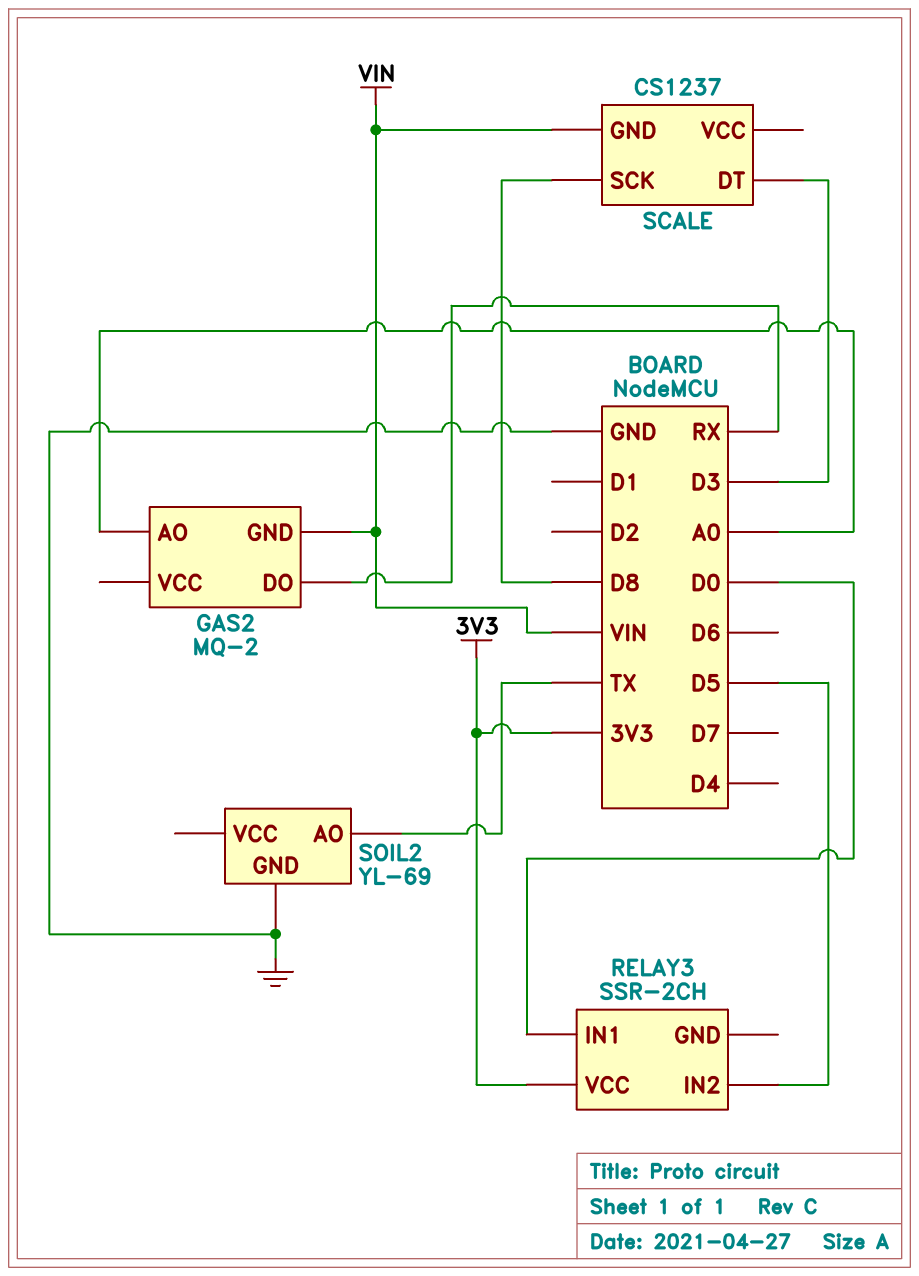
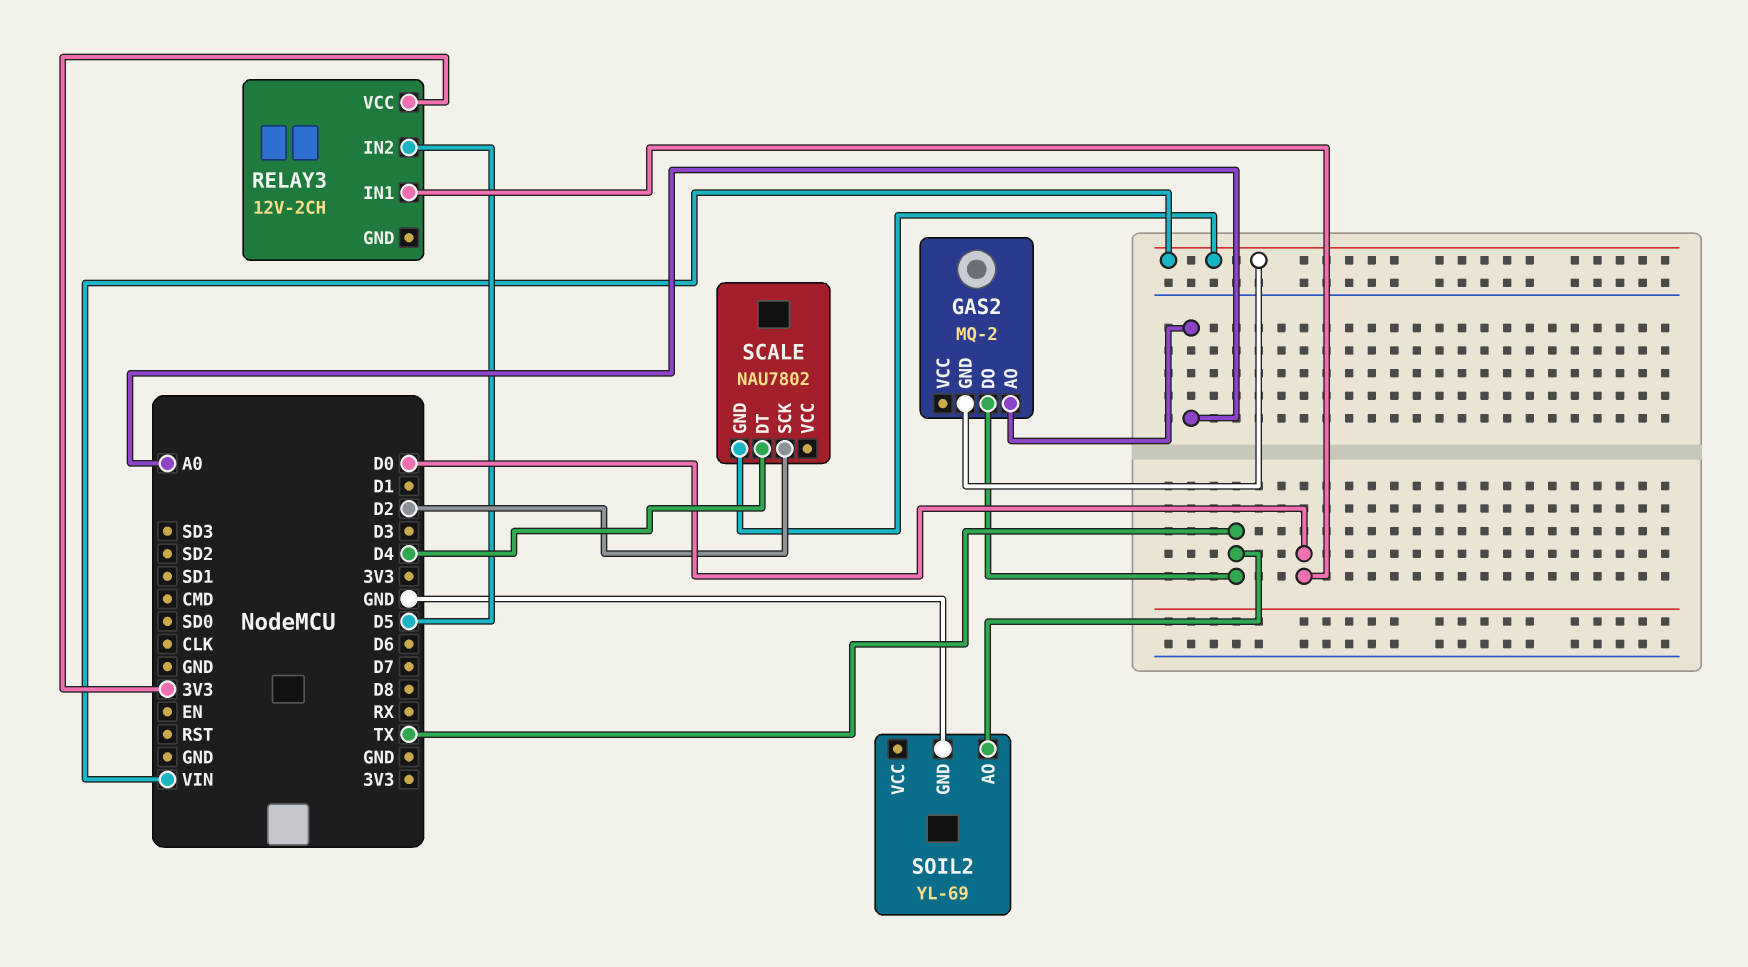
GAS2 pin DO: RX -> TX
RELAY3: SSR-2CH -> 12V-2CH
SCALE: CS1237 -> NAU7802
SCALE pin DT: D3 -> D4
SCALE pin SCK: D8 -> D2

